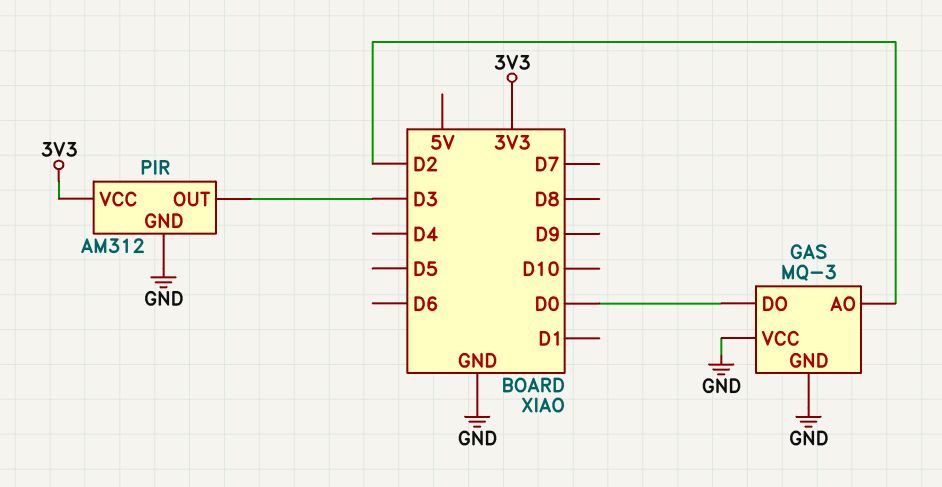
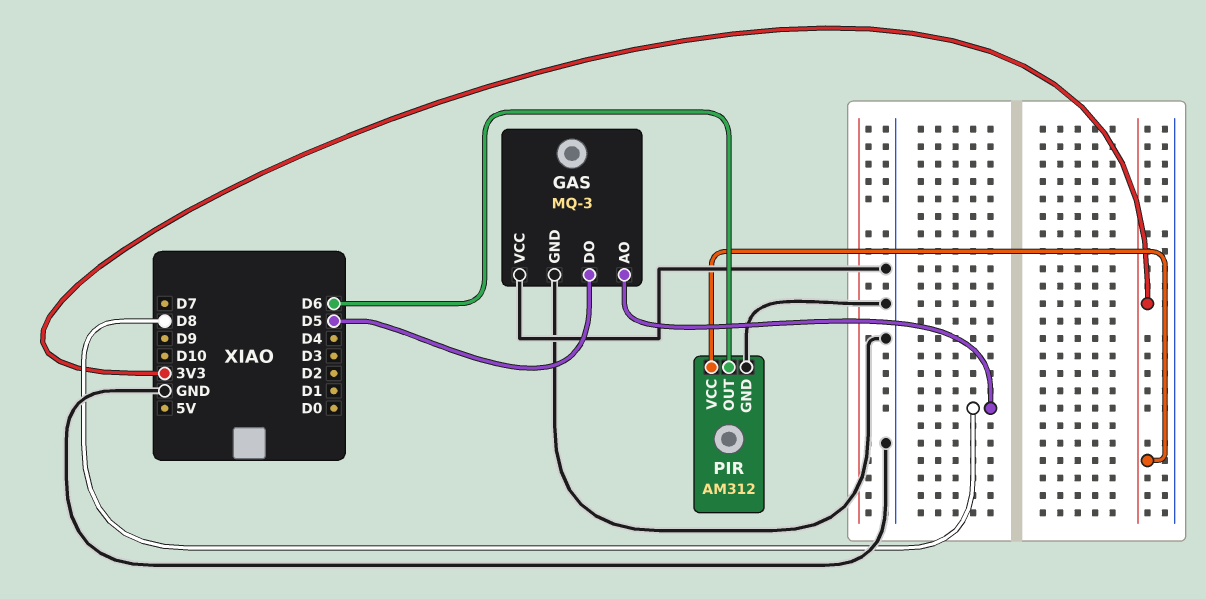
GAS pin AO: D2 -> D8
GAS pin DO: D0 -> D5
PIR pin OUT: D3 -> D6

